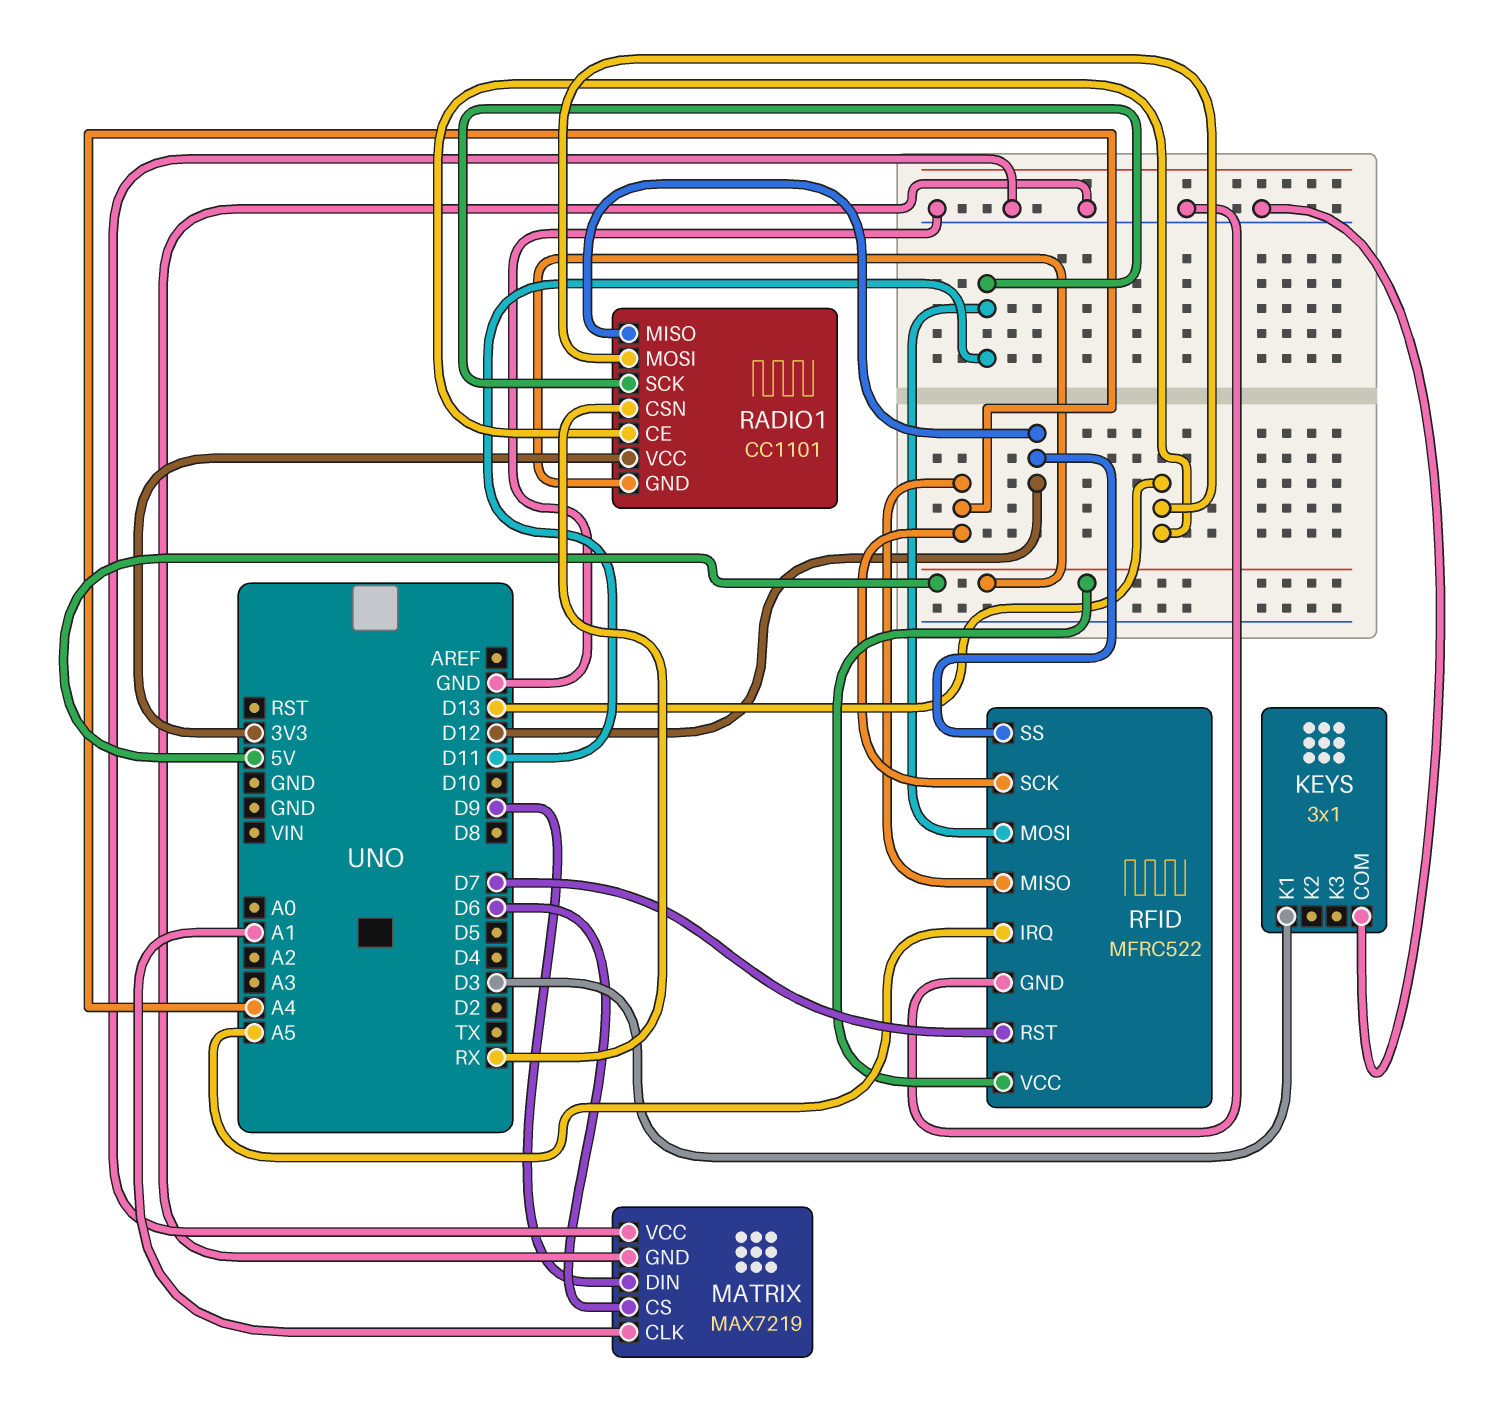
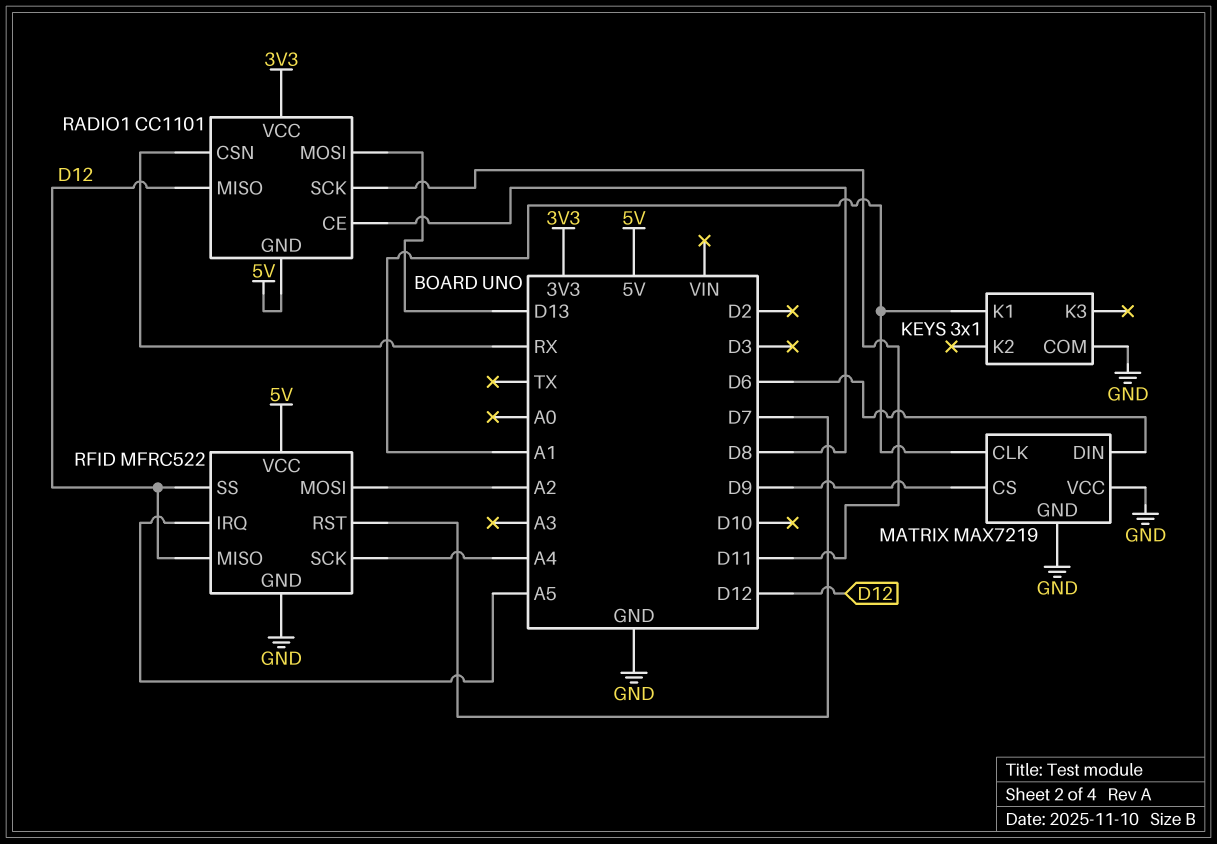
KEYS pin K1: D3 -> A1
MATRIX pin CS: D6 -> D9
MATRIX pin DIN: D9 -> D6
RADIO1 pin CE: D13 -> D8
RFID pin MISO: A4 -> D12
RFID pin MOSI: D11 -> A2

